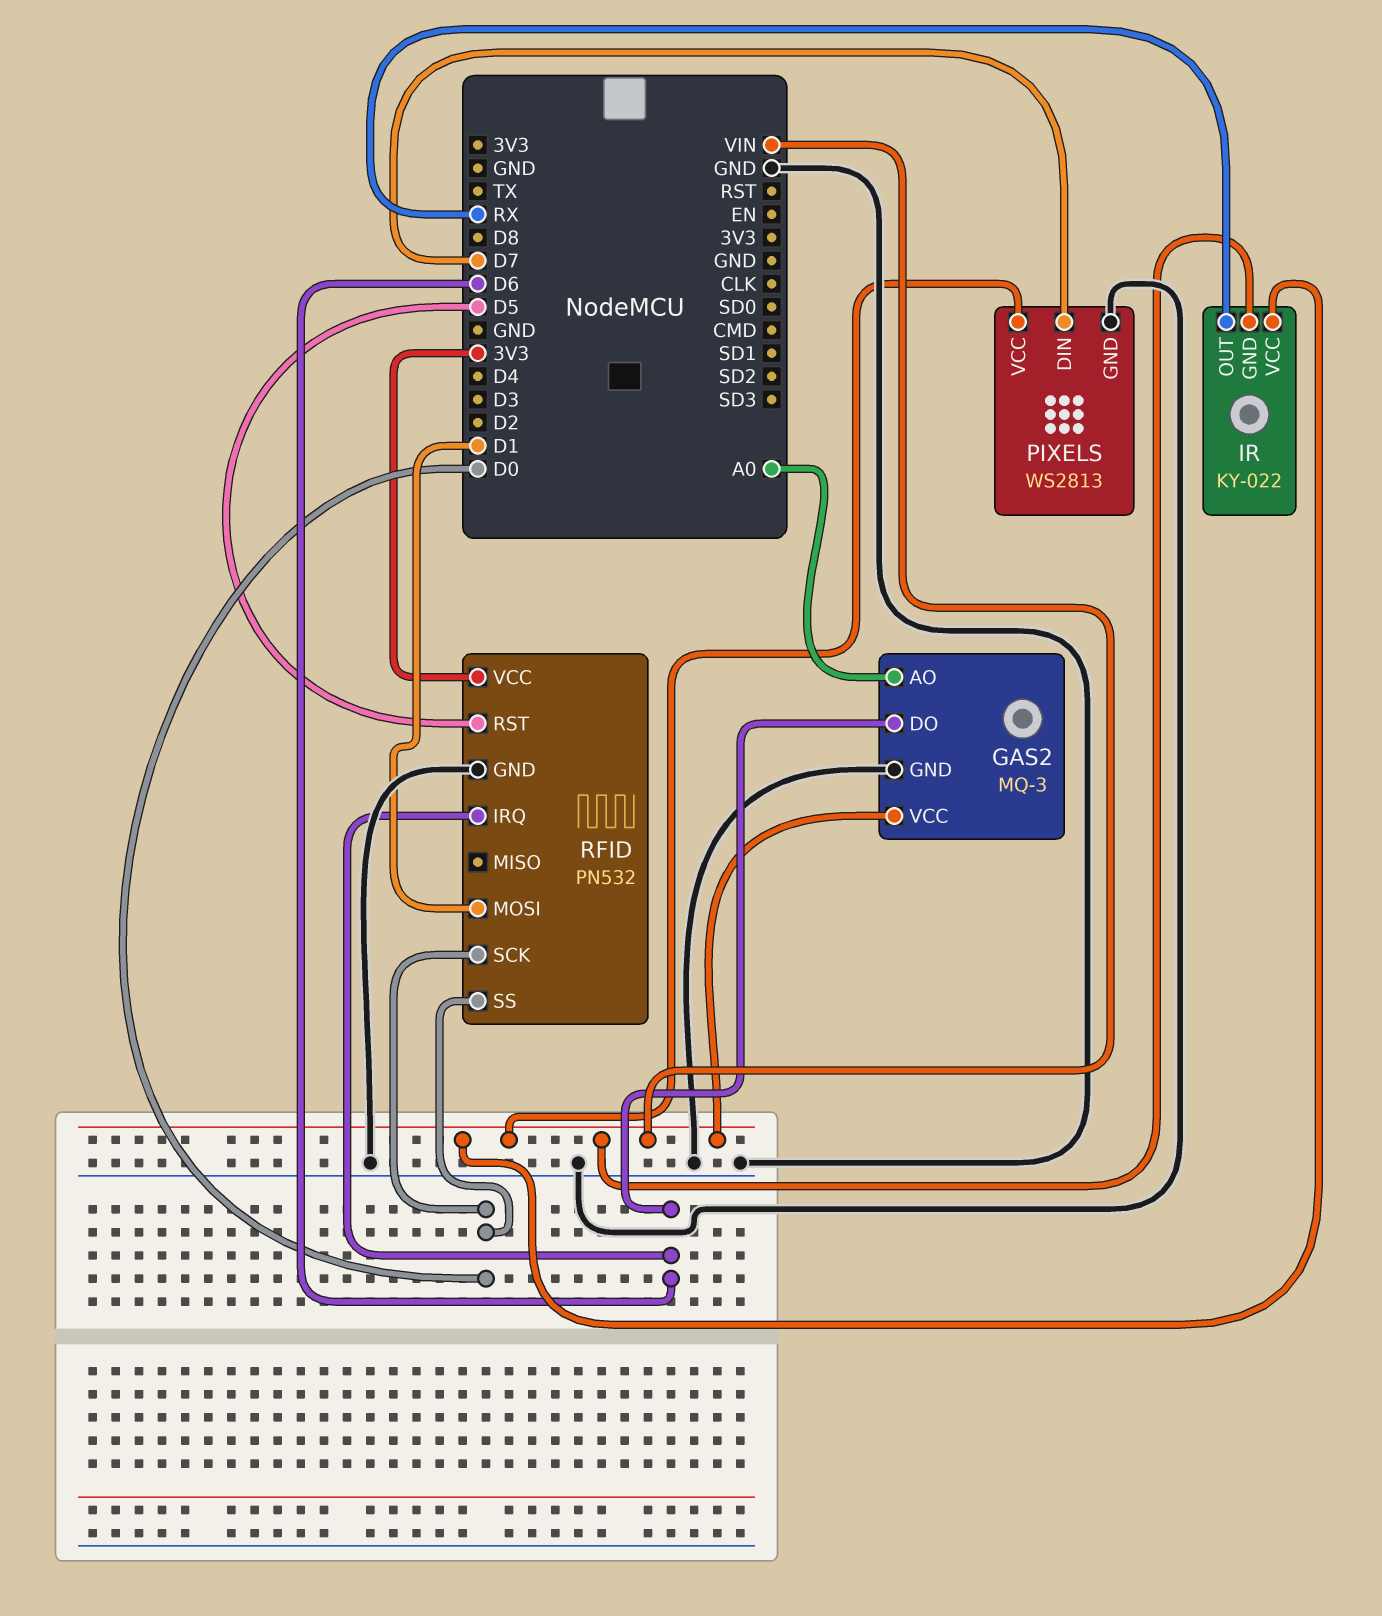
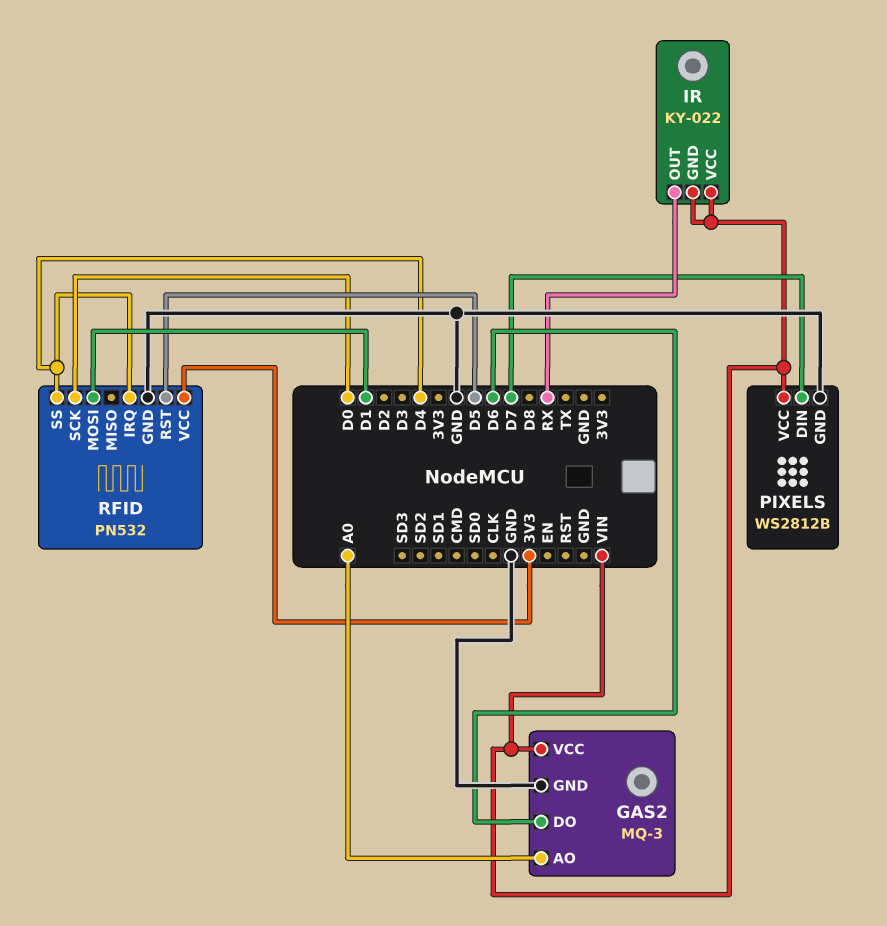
PIXELS: WS2813 -> WS2812B
RFID pin IRQ: D6 -> D4
RFID pin SS: D0 -> D4

